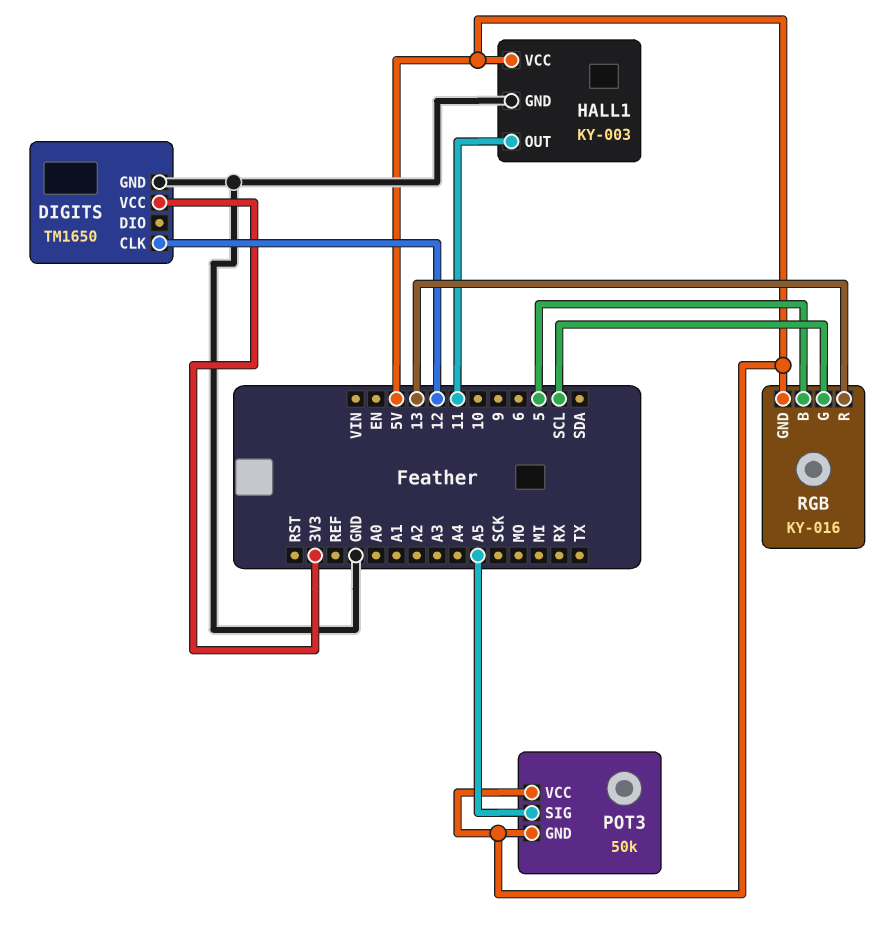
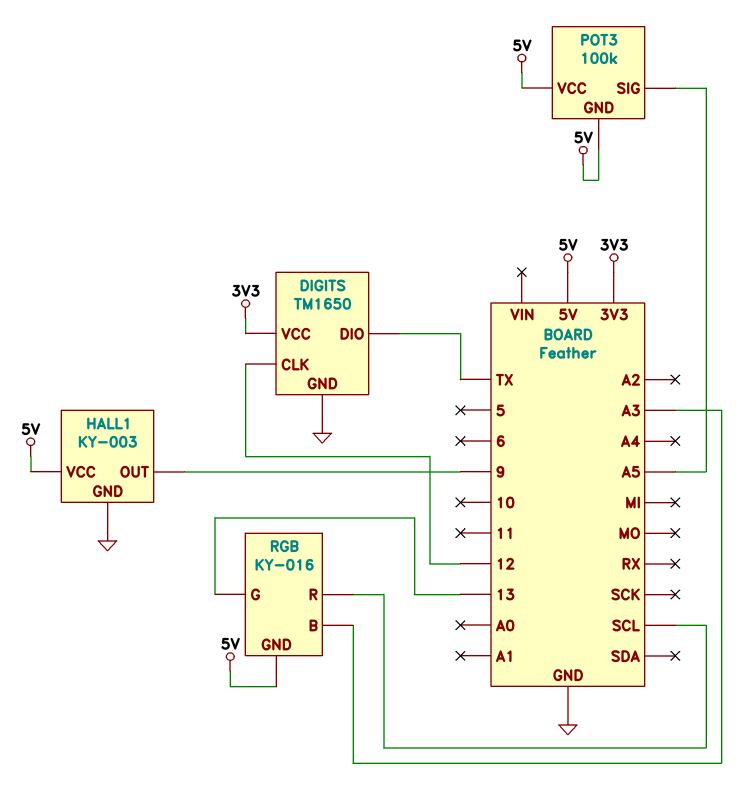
DIGITS pin DIO: none -> TX
HALL1 pin OUT: 11 -> 9
POT3: 50k -> 100k
RGB pin B: 5 -> A3
RGB pin G: SCL -> 13
RGB pin R: 13 -> SCL

